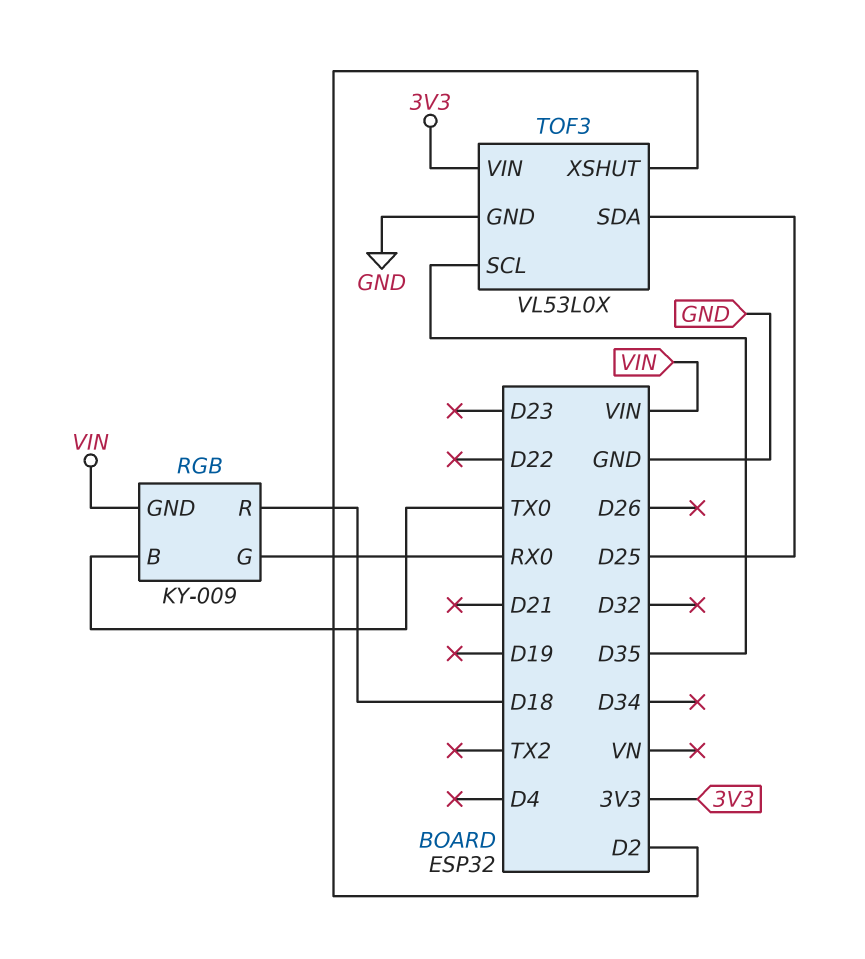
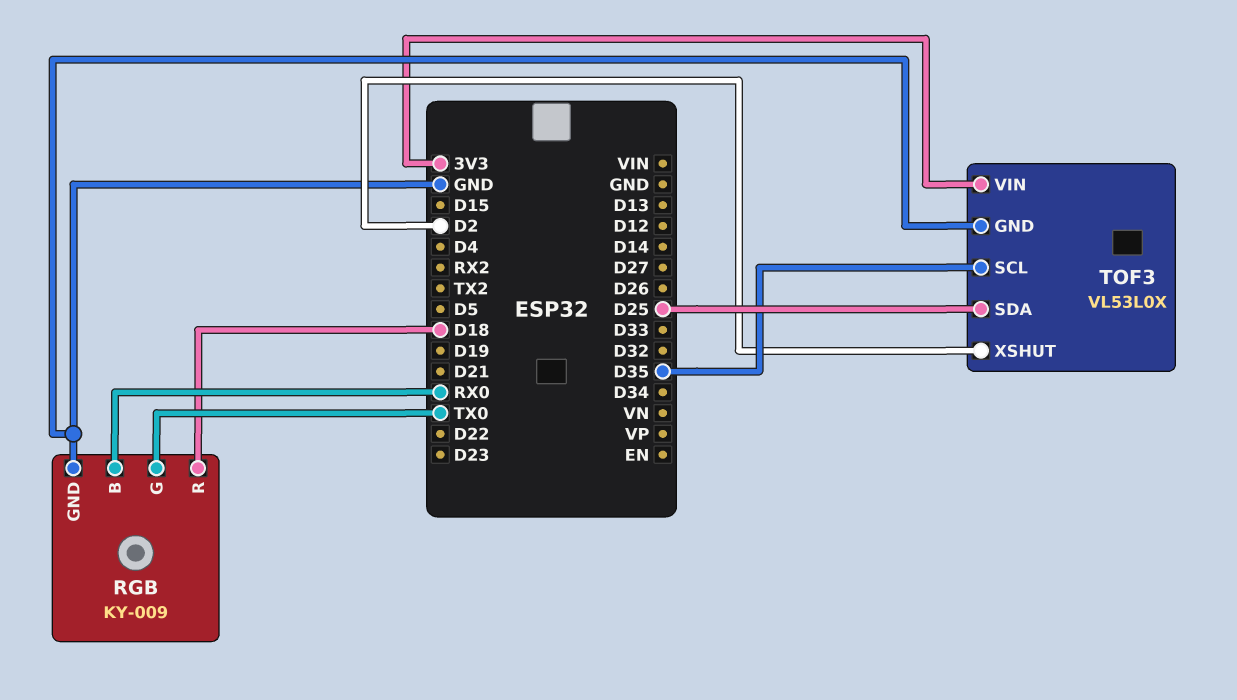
RGB pin B: TX0 -> RX0
RGB pin G: RX0 -> TX0
RGB pin GND: VIN -> GND

